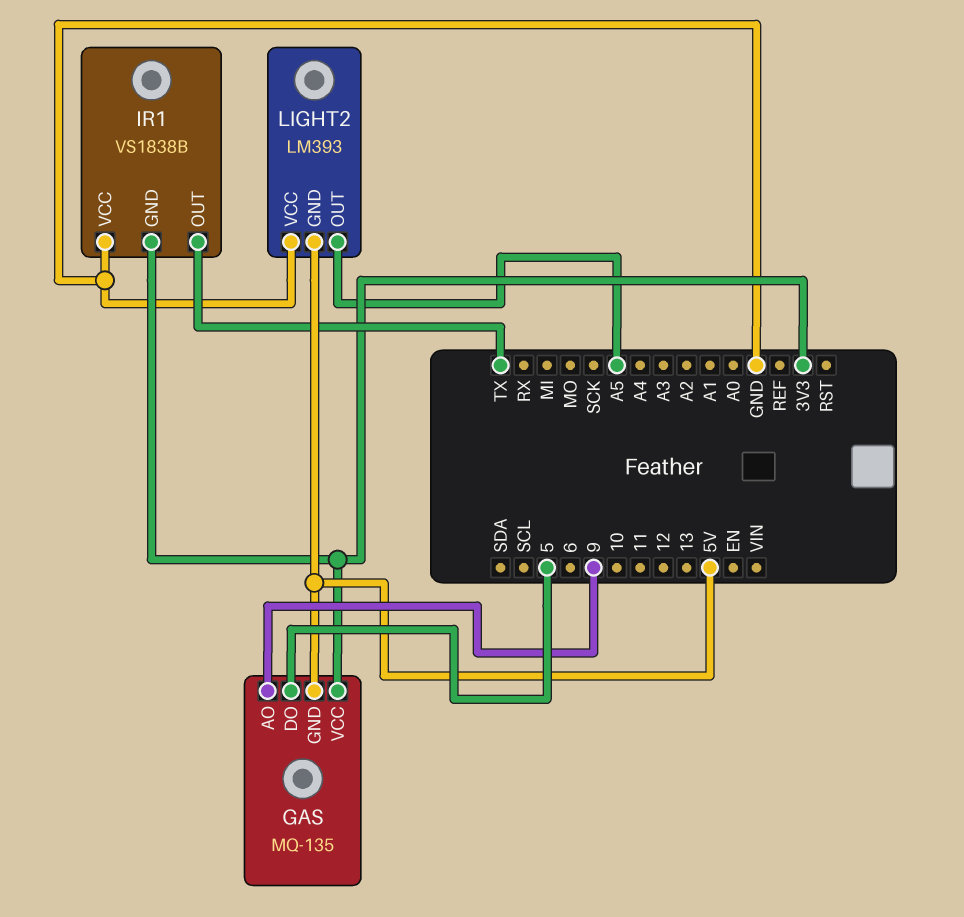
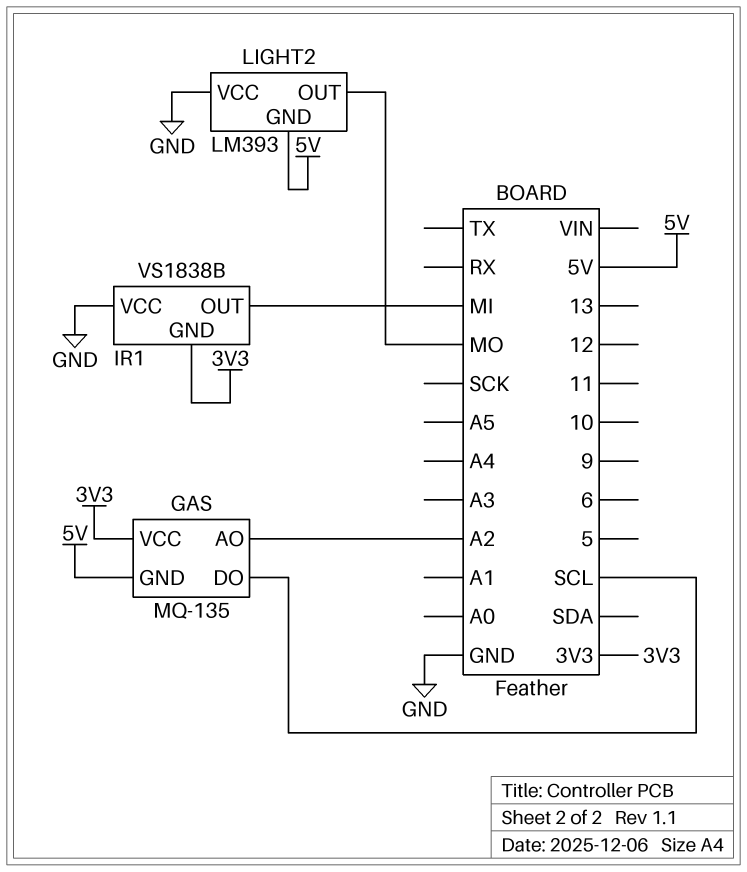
GAS pin AO: 9 -> A2
GAS pin DO: 5 -> SCL
IR1 pin OUT: TX -> MI
LIGHT2 pin OUT: A5 -> MO

